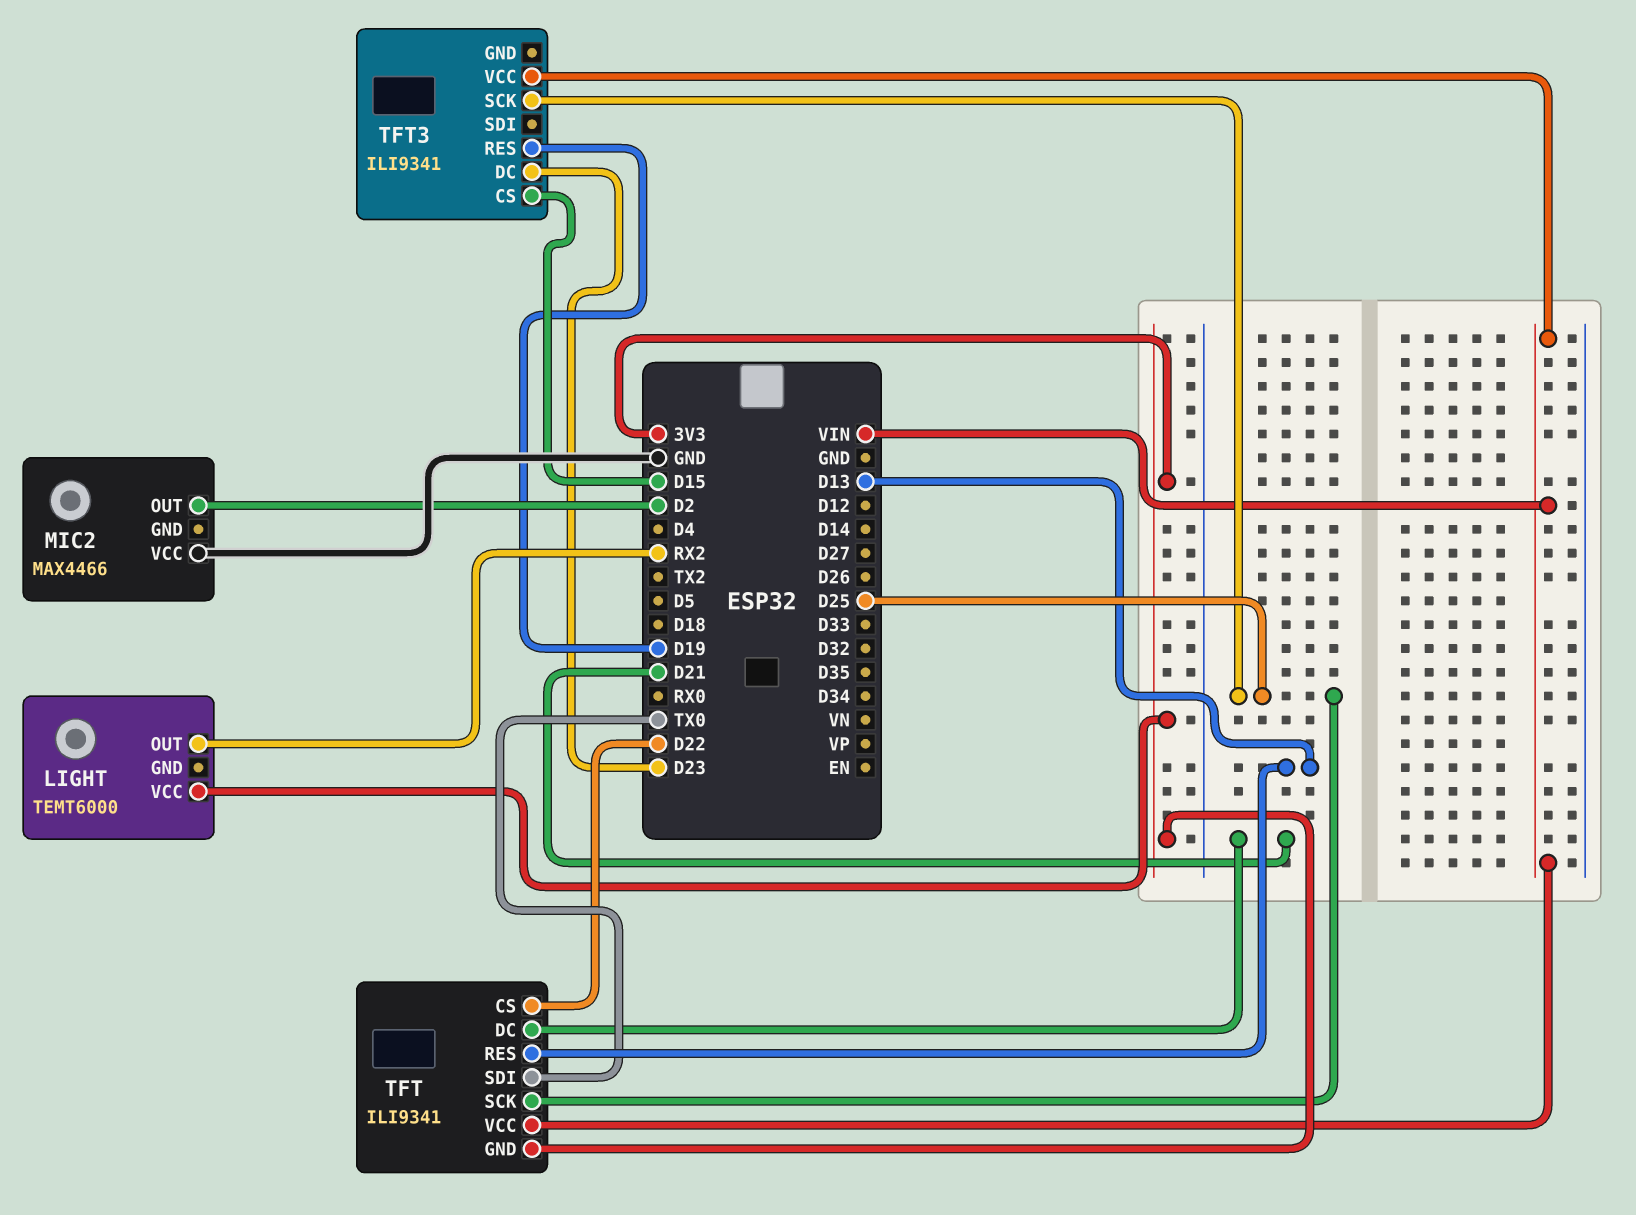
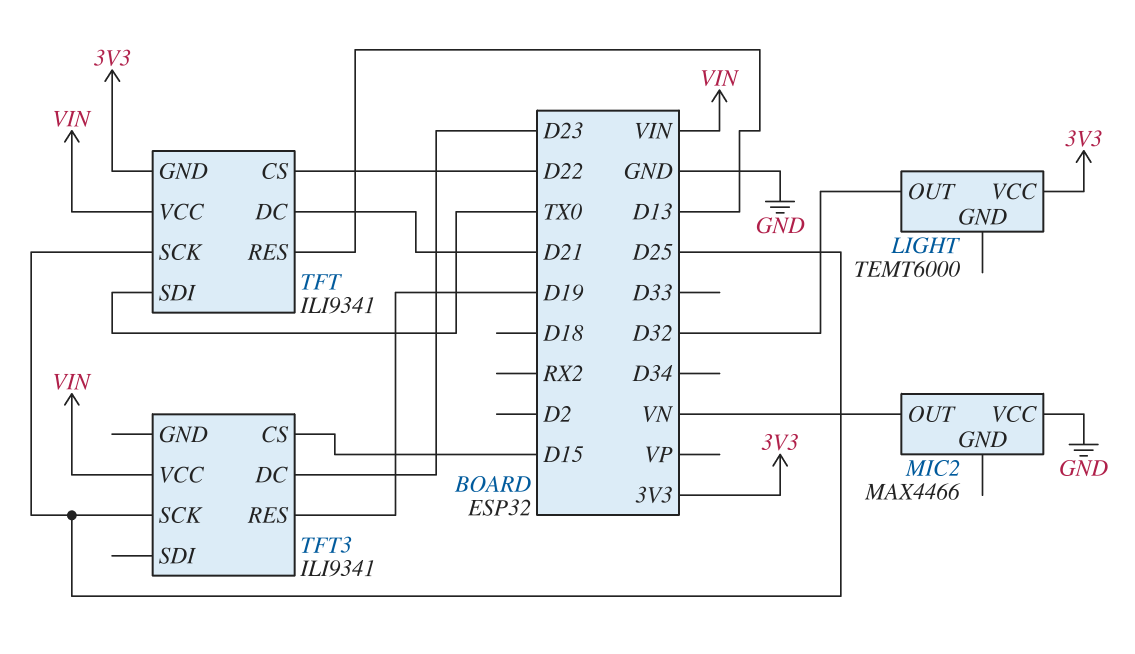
LIGHT pin OUT: RX2 -> D32
MIC2 pin OUT: D2 -> VN

